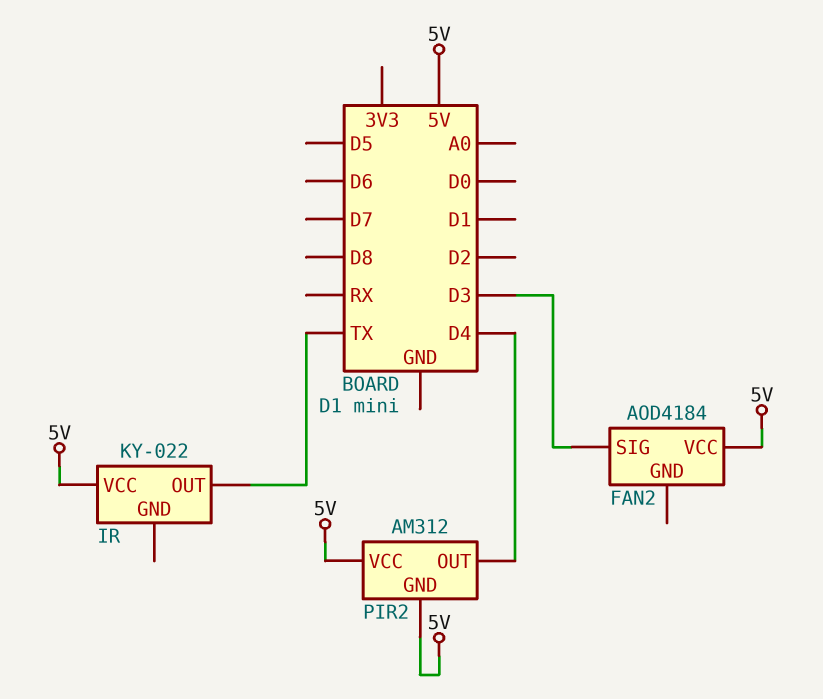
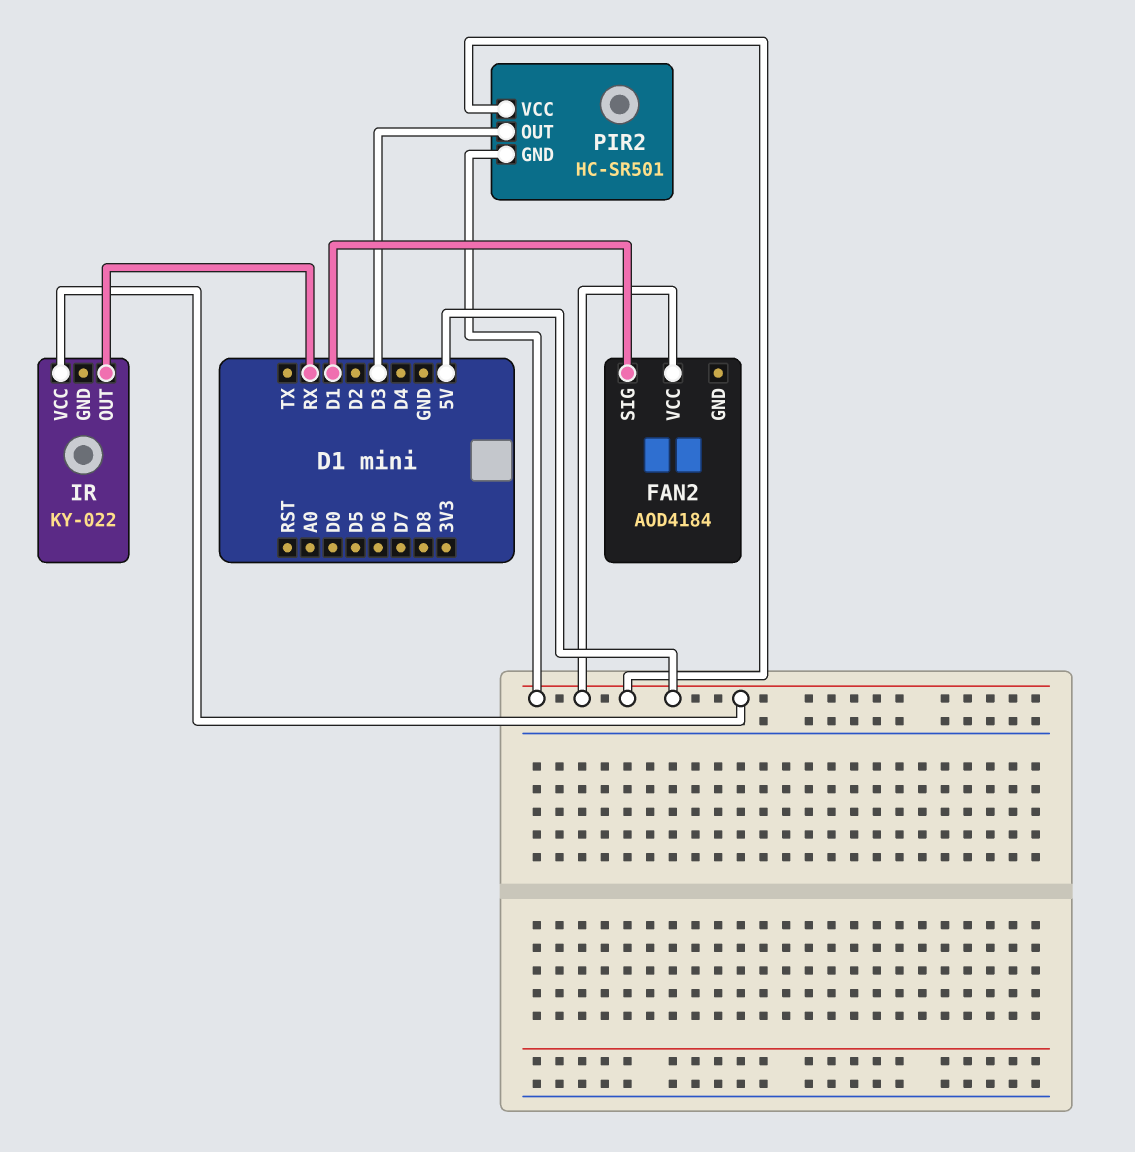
FAN2 pin SIG: D3 -> D1
IR pin OUT: TX -> RX
PIR2: AM312 -> HC-SR501
PIR2 pin OUT: D4 -> D3

